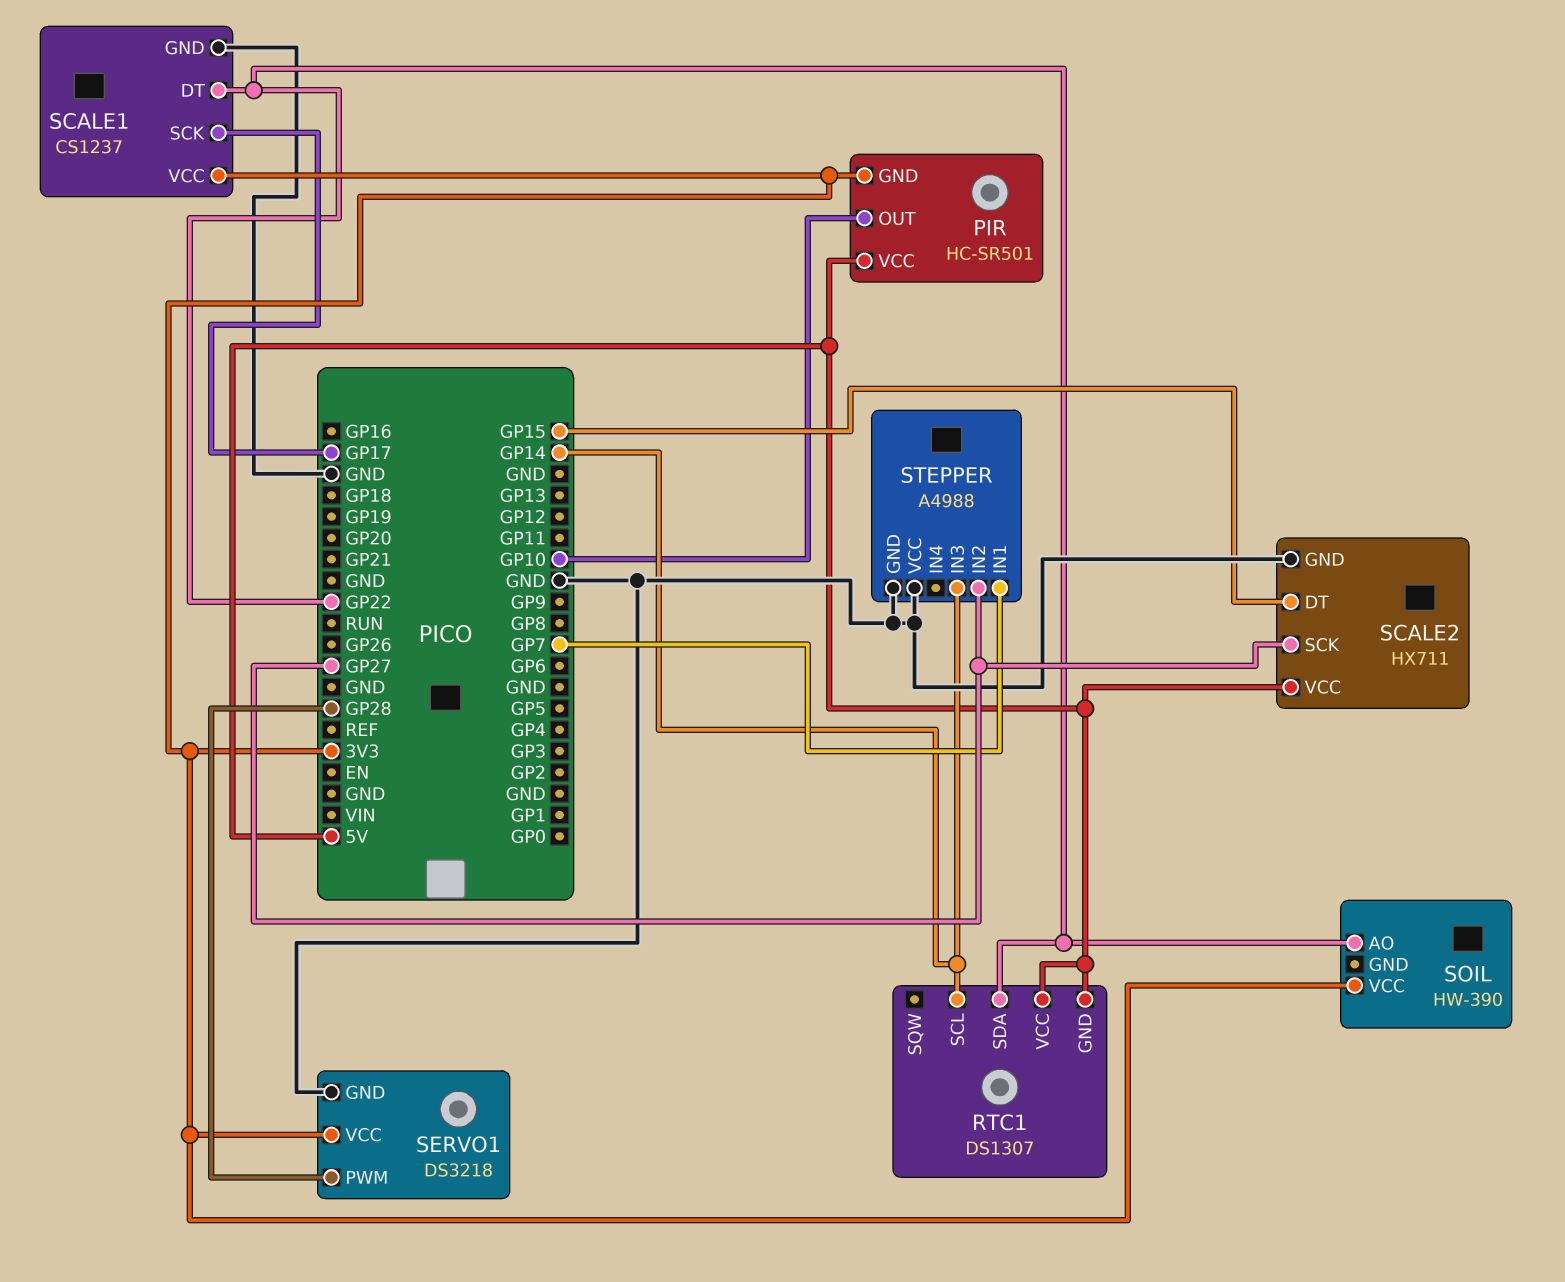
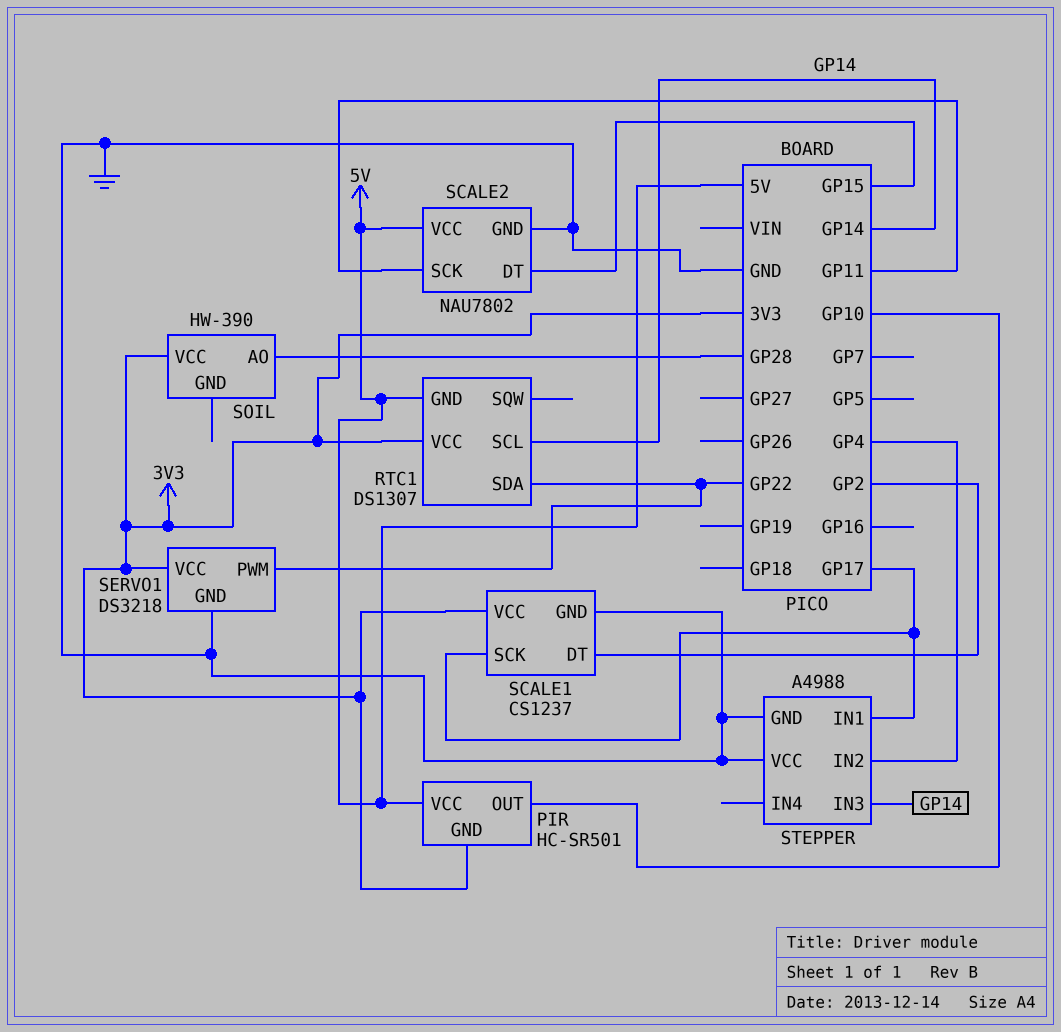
RTC1 pin VCC: 5V -> 3V3
SCALE1 pin DT: GP22 -> GP2
SCALE2: HX711 -> NAU7802
SCALE2 pin SCK: GP27 -> GP11
SERVO1 pin PWM: GP28 -> GP22
SOIL pin AO: GP22 -> GP28
STEPPER pin IN1: GP7 -> GP17
STEPPER pin IN2: GP27 -> GP4

